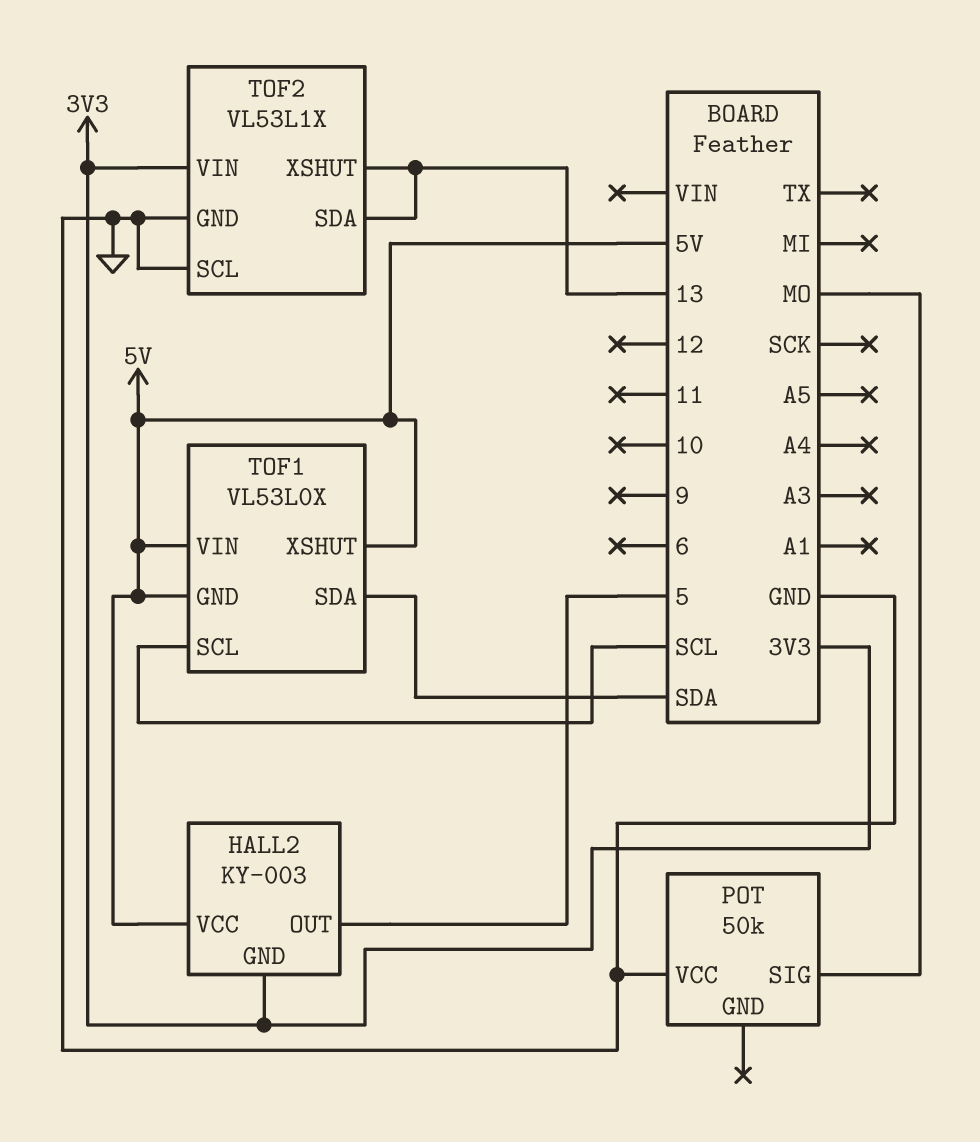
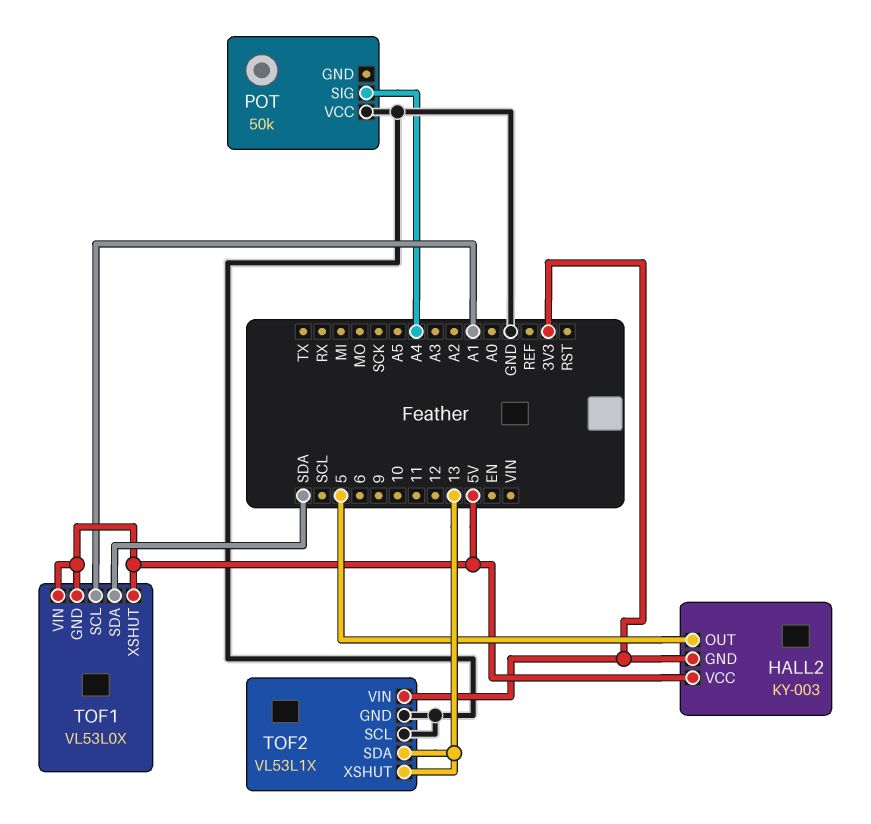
POT pin SIG: MO -> A4
TOF1 pin SCL: SCL -> A1

